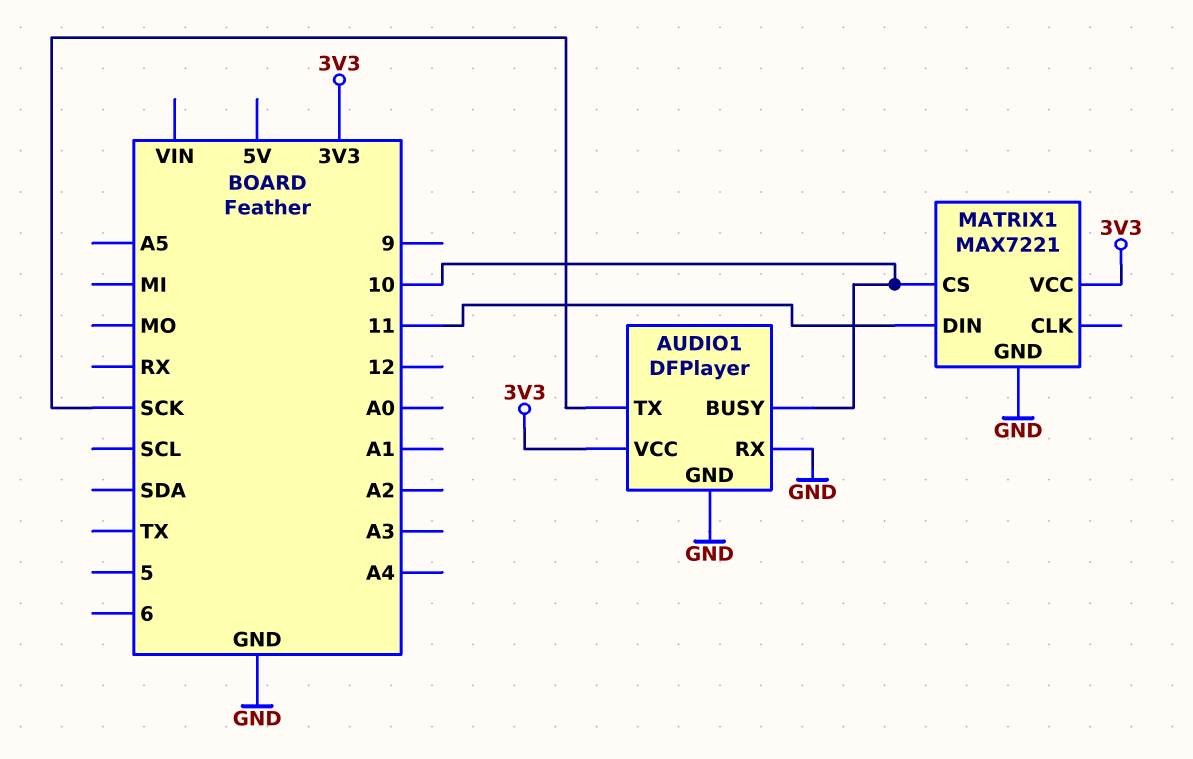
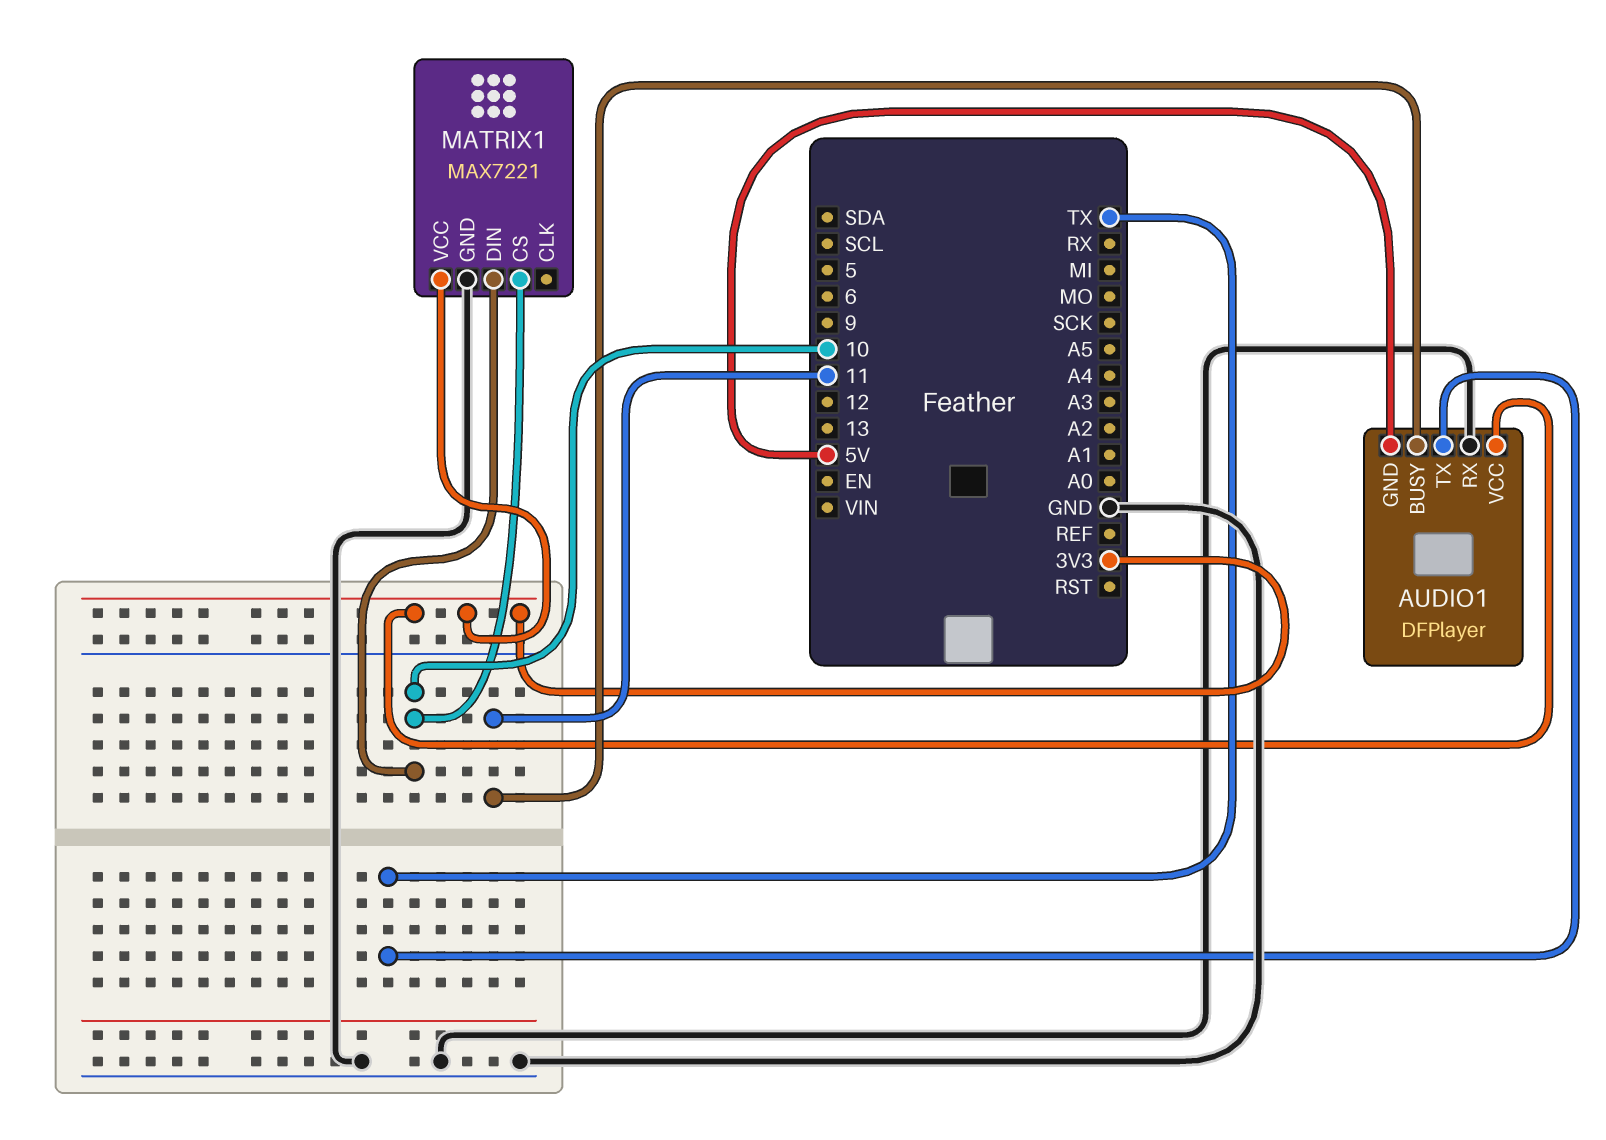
AUDIO1 pin BUSY: 10 -> 11
AUDIO1 pin GND: GND -> 5V
AUDIO1 pin TX: SCK -> TX
MATRIX1 pin DIN: 11 -> 10

